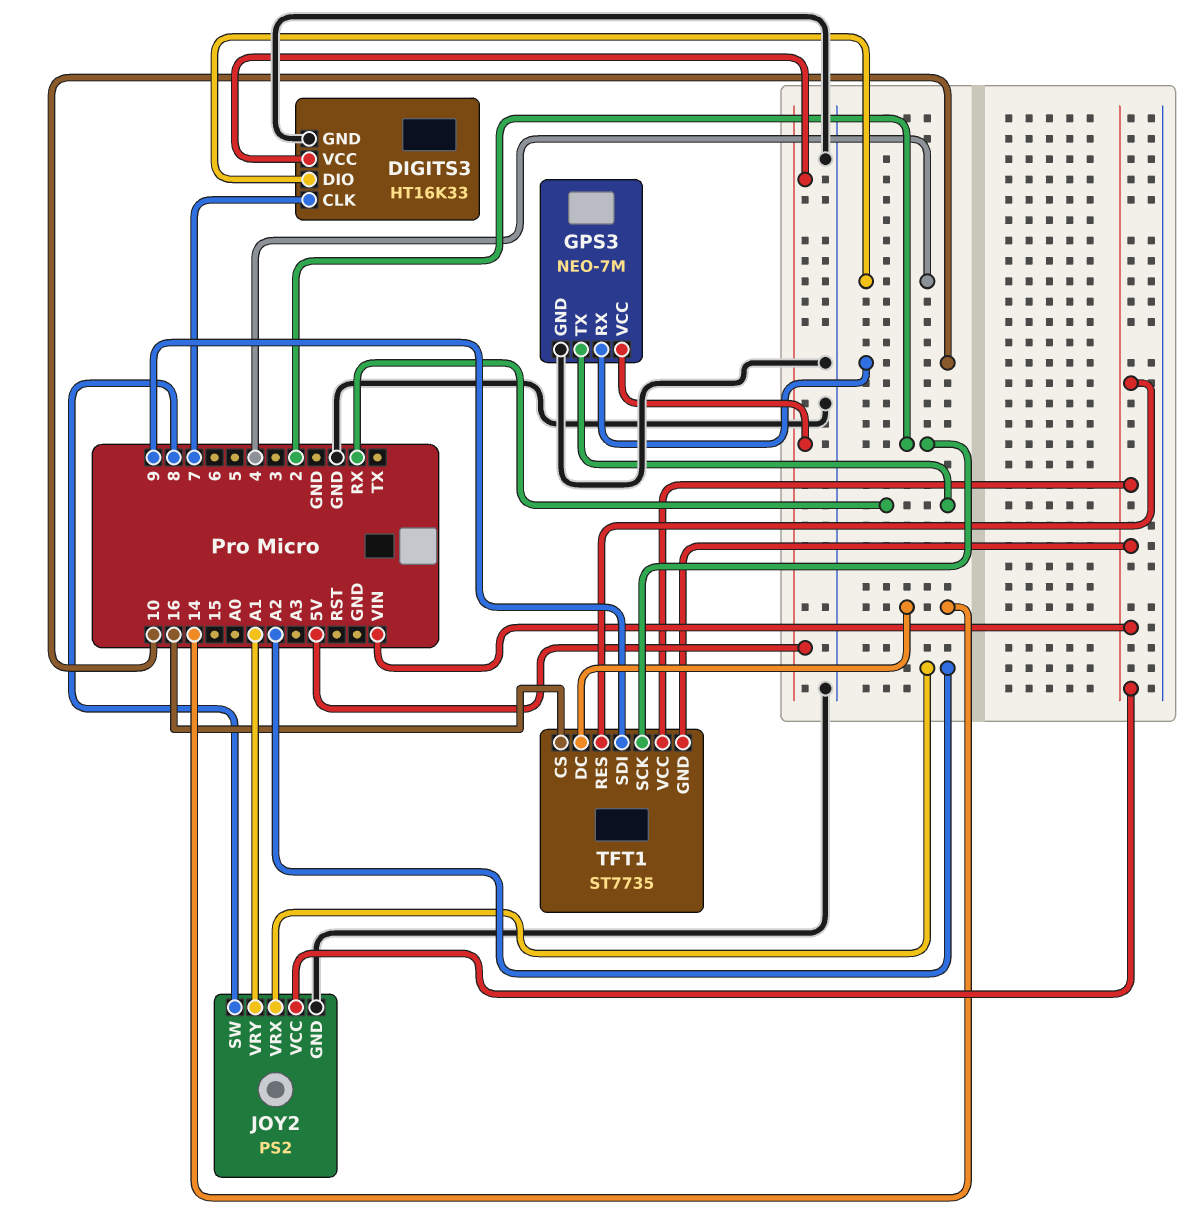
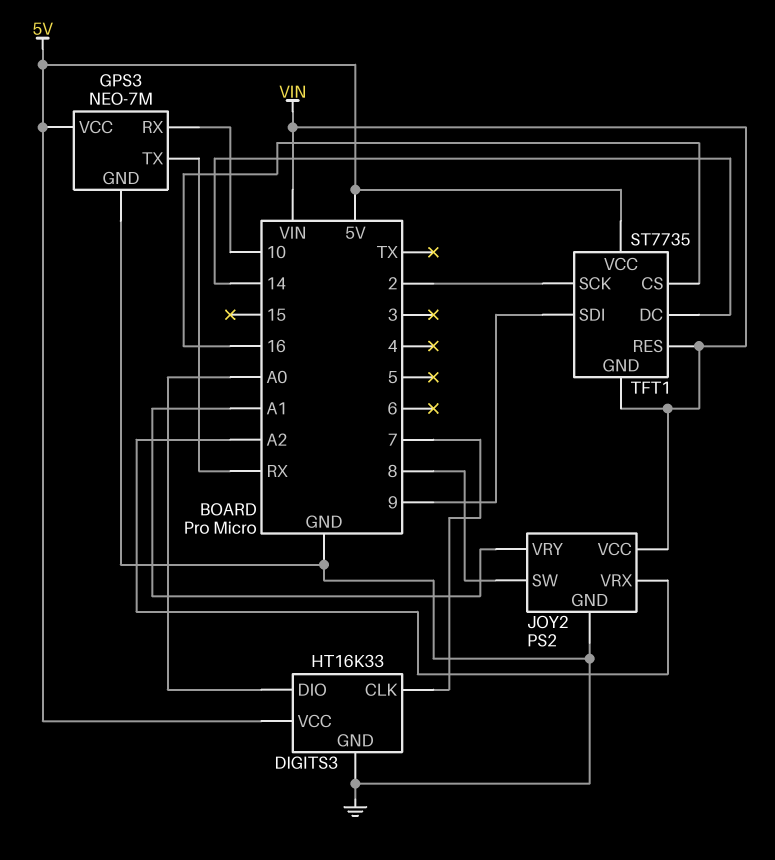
DIGITS3 pin DIO: 4 -> A0
TFT1 pin VCC: VIN -> 5V

